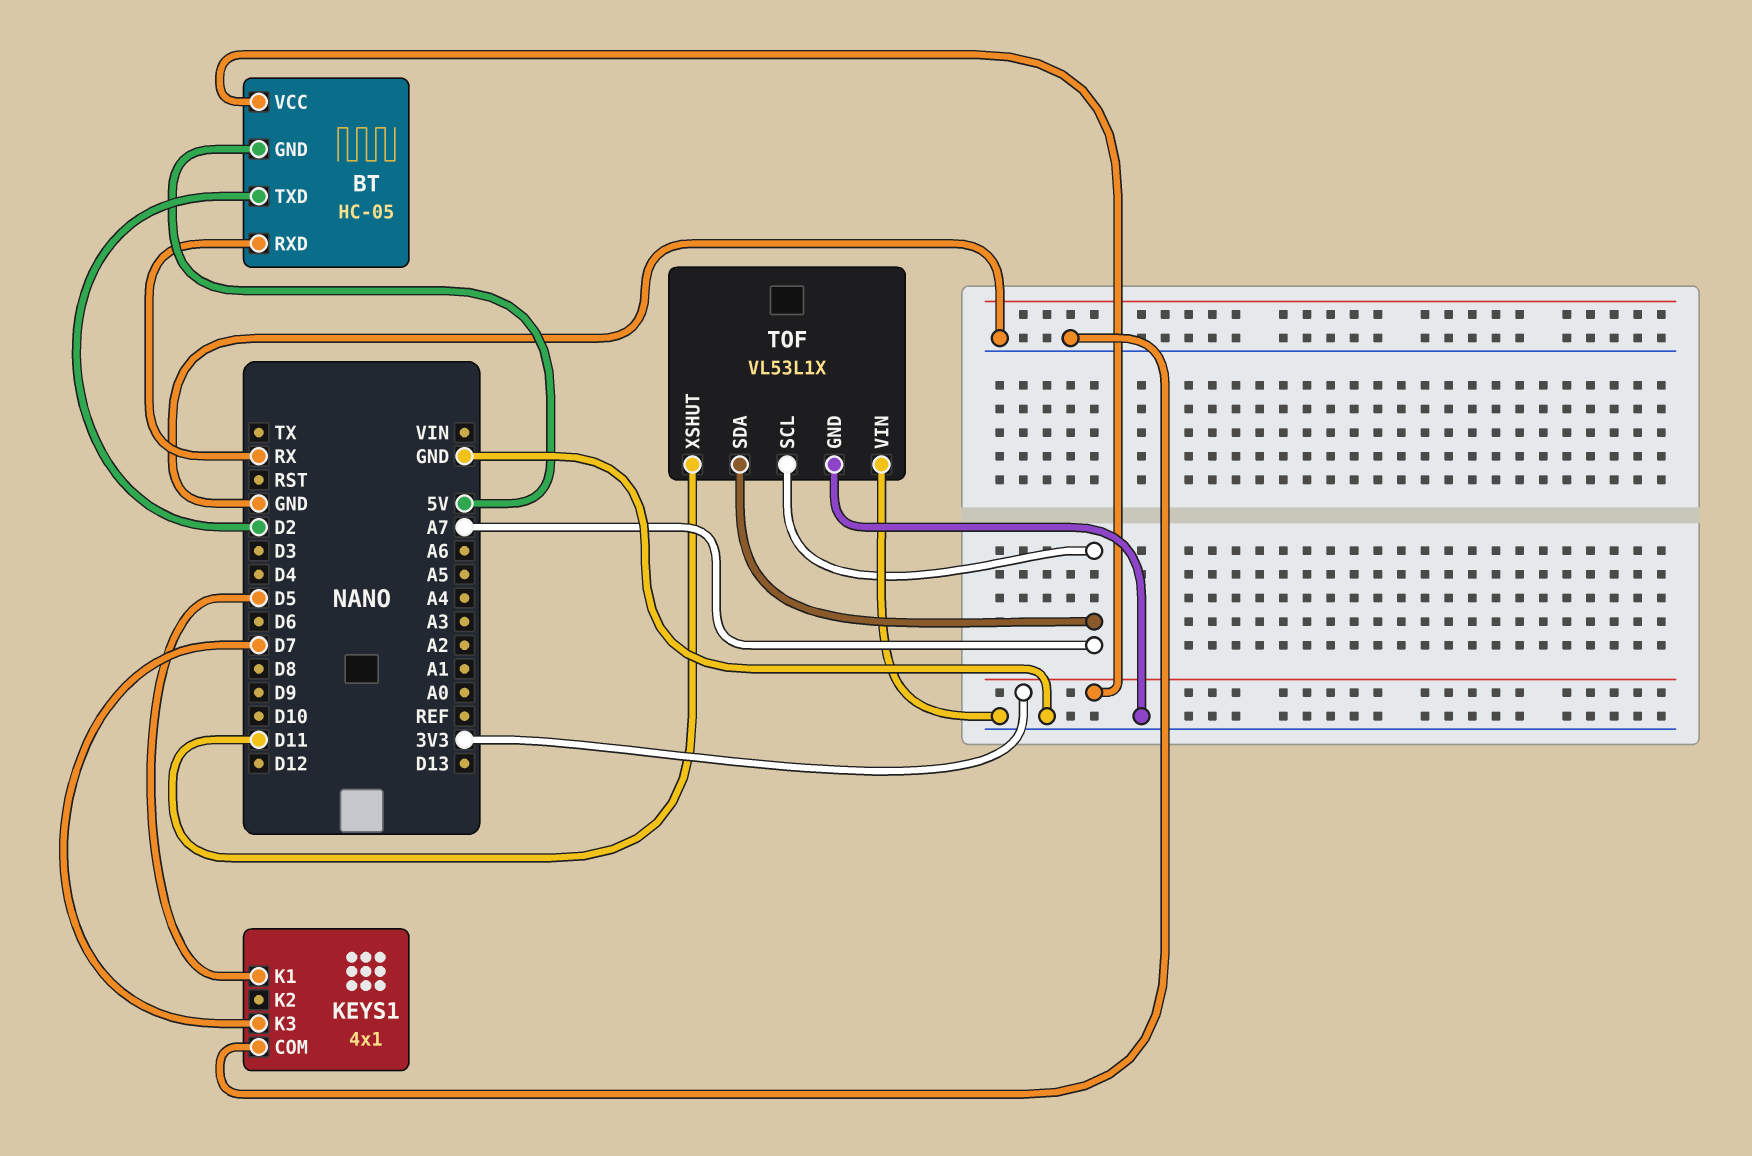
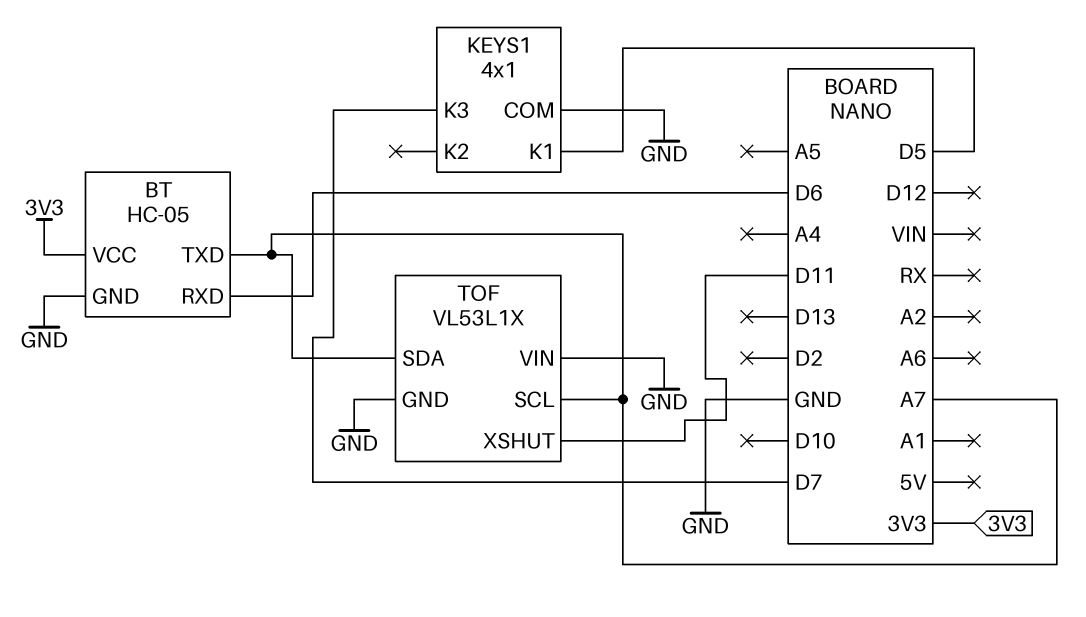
BT pin GND: 5V -> GND
BT pin RXD: RX -> D6
BT pin TXD: D2 -> A7

